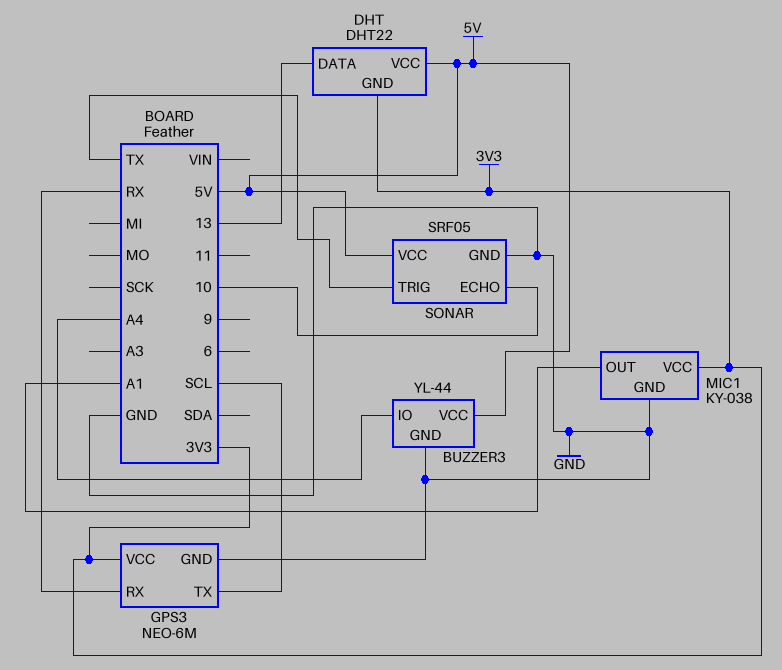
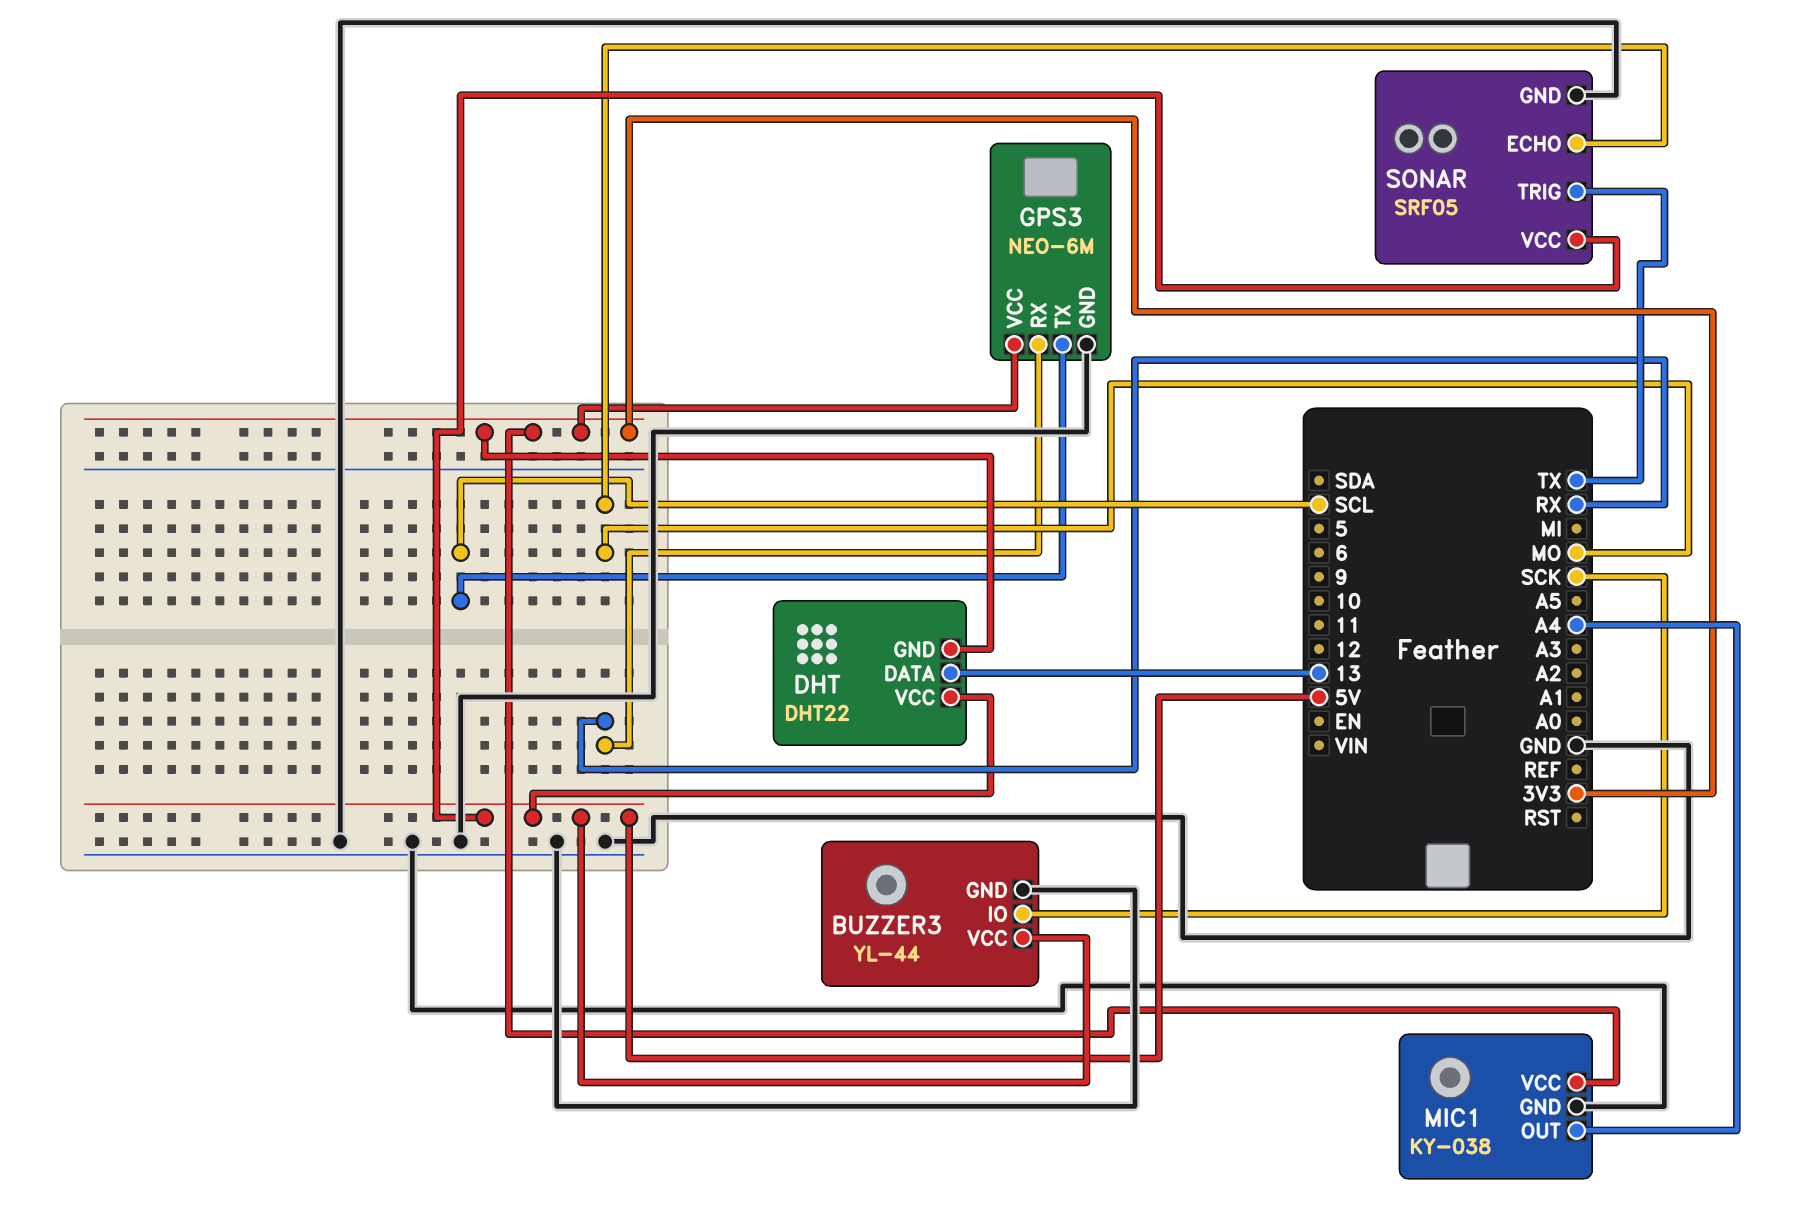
BUZZER3 pin IO: A4 -> SCK
MIC1 pin OUT: A1 -> A4
SONAR pin ECHO: 10 -> MO

